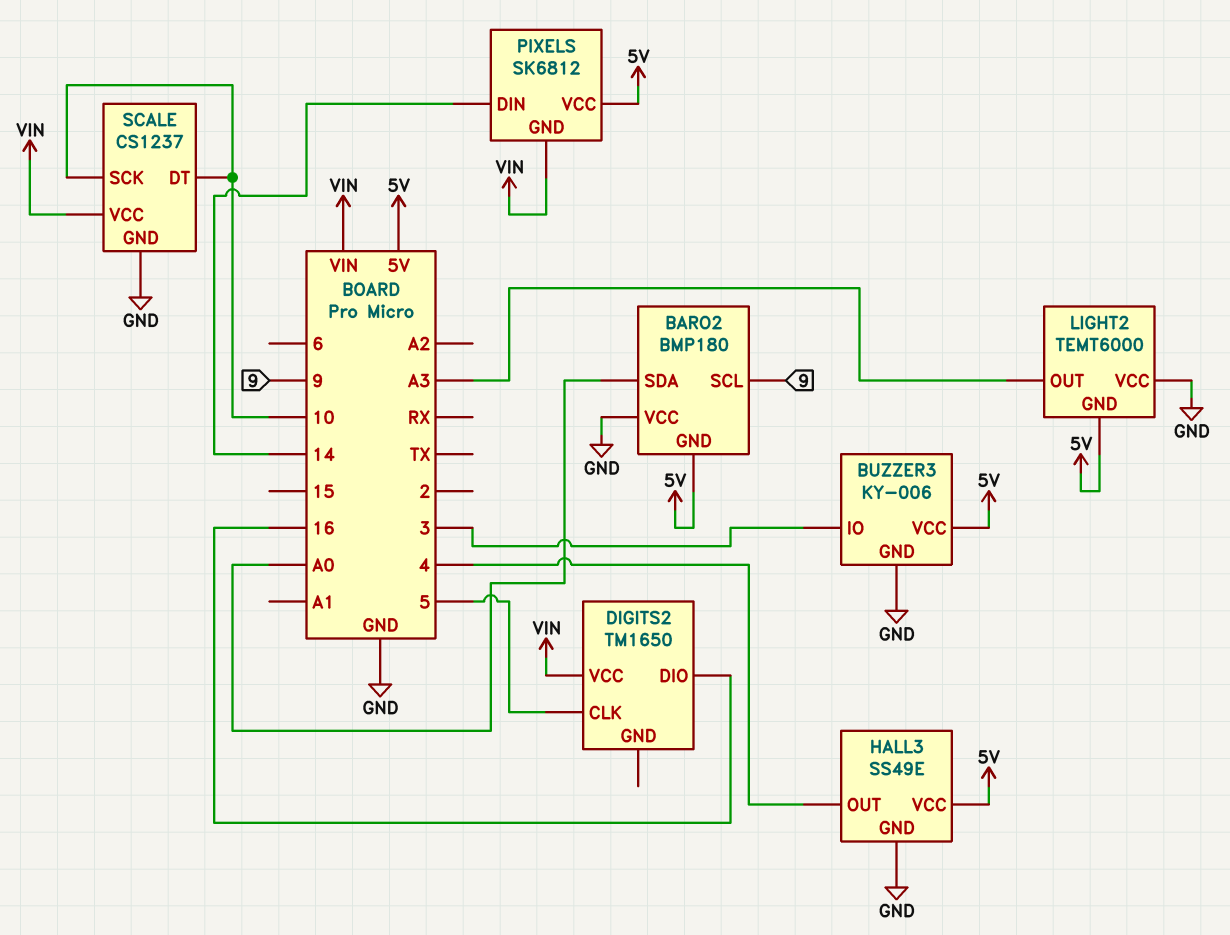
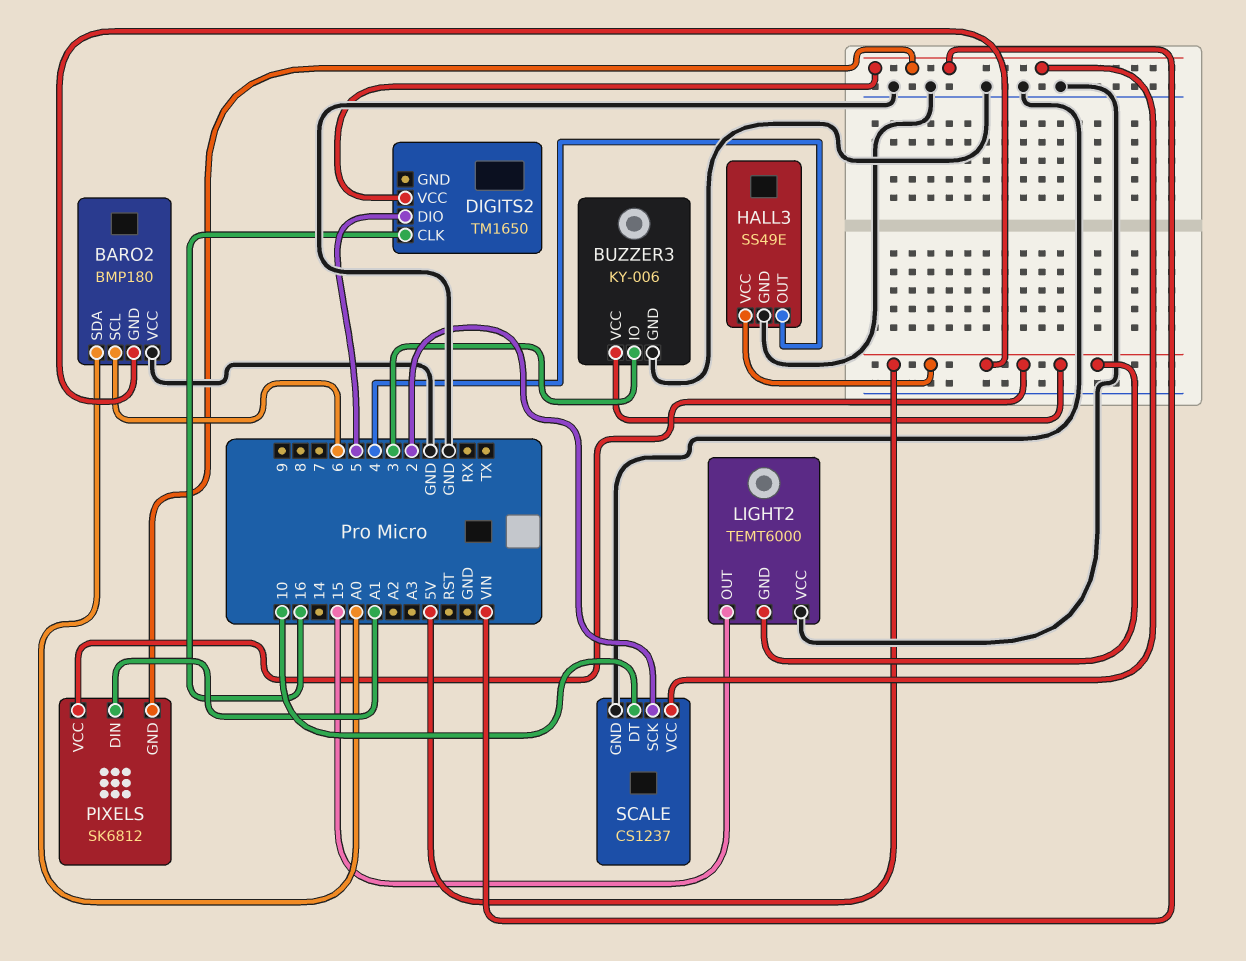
BARO2 pin SCL: 9 -> 6
DIGITS2 pin CLK: 5 -> 16
DIGITS2 pin DIO: 16 -> 5
LIGHT2 pin OUT: A3 -> 15
PIXELS pin DIN: 14 -> A1
SCALE pin SCK: 10 -> 2

